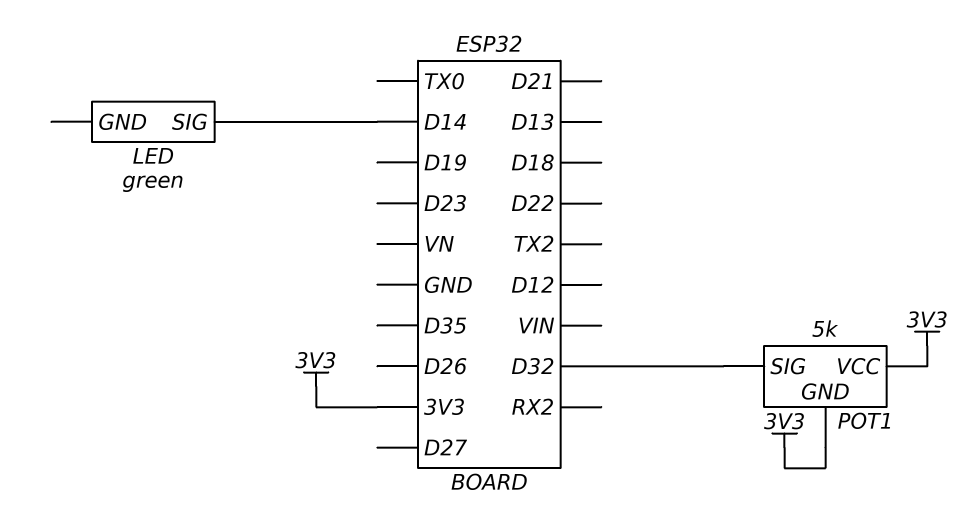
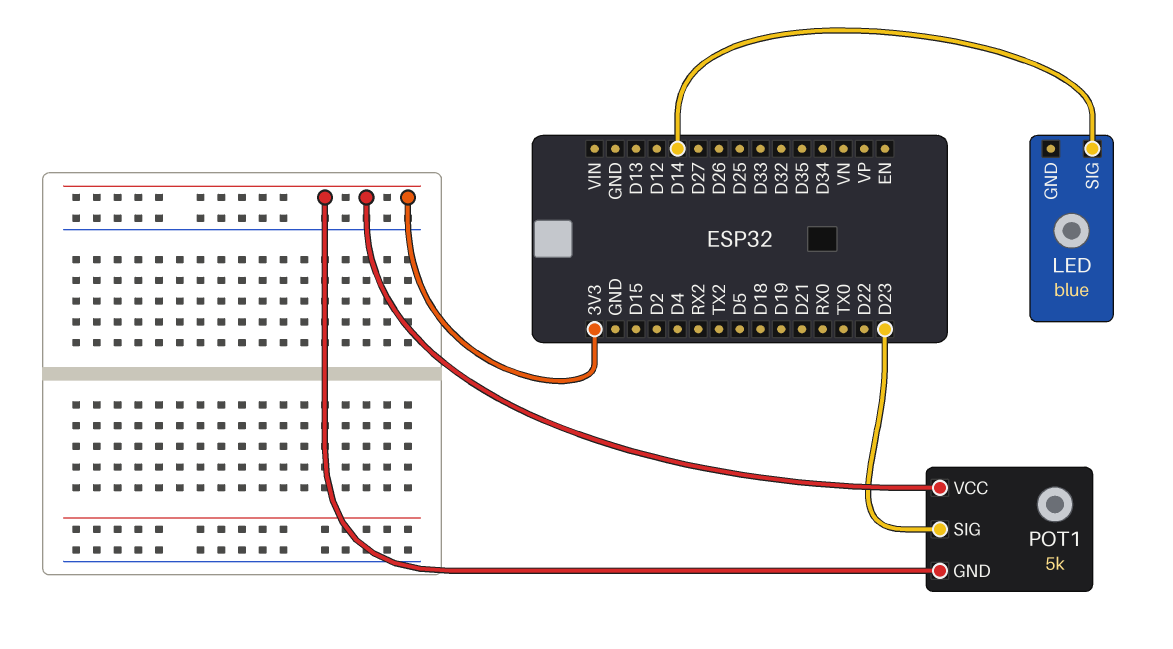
LED: green -> blue
POT1 pin SIG: D32 -> D23

